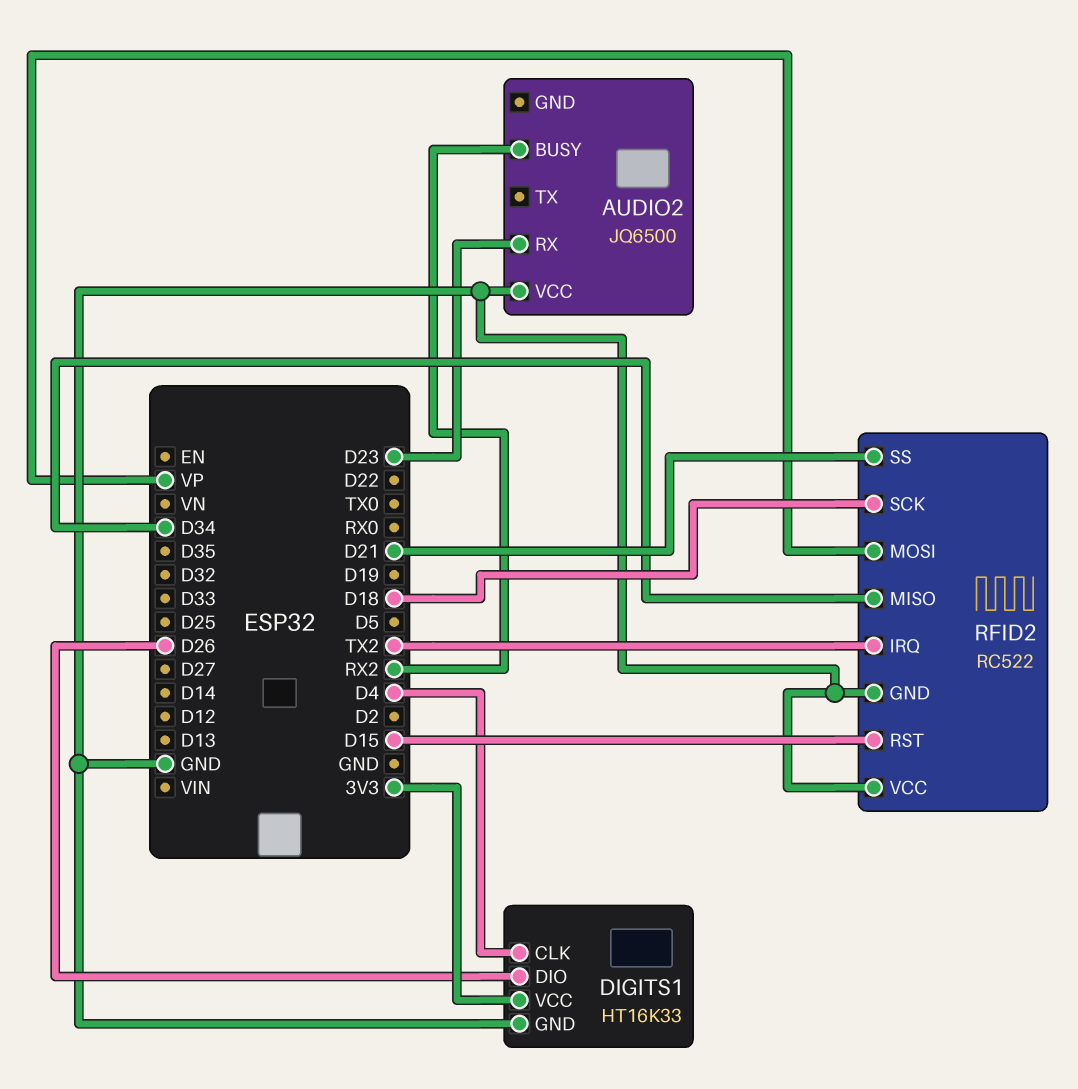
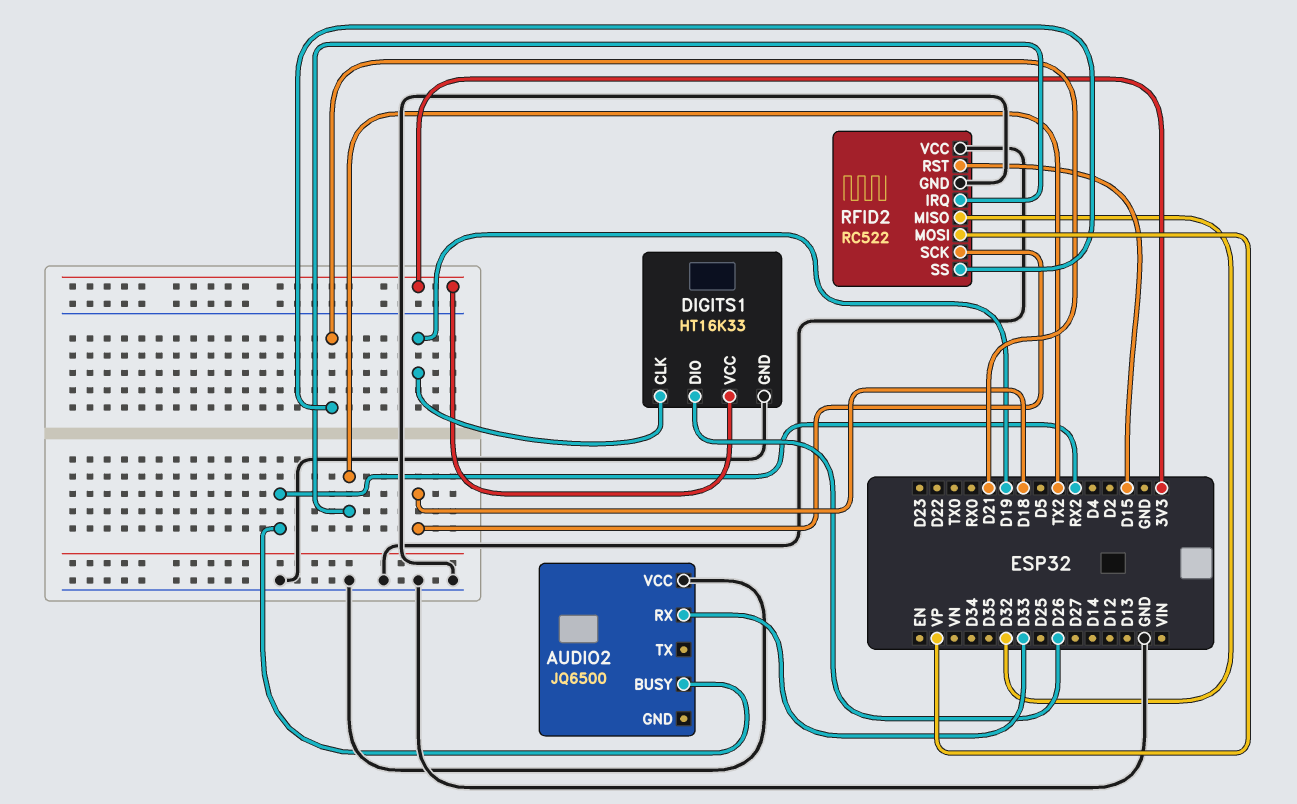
AUDIO2 pin RX: D23 -> D33
DIGITS1 pin CLK: D4 -> D19
RFID2 pin MISO: D34 -> D32

